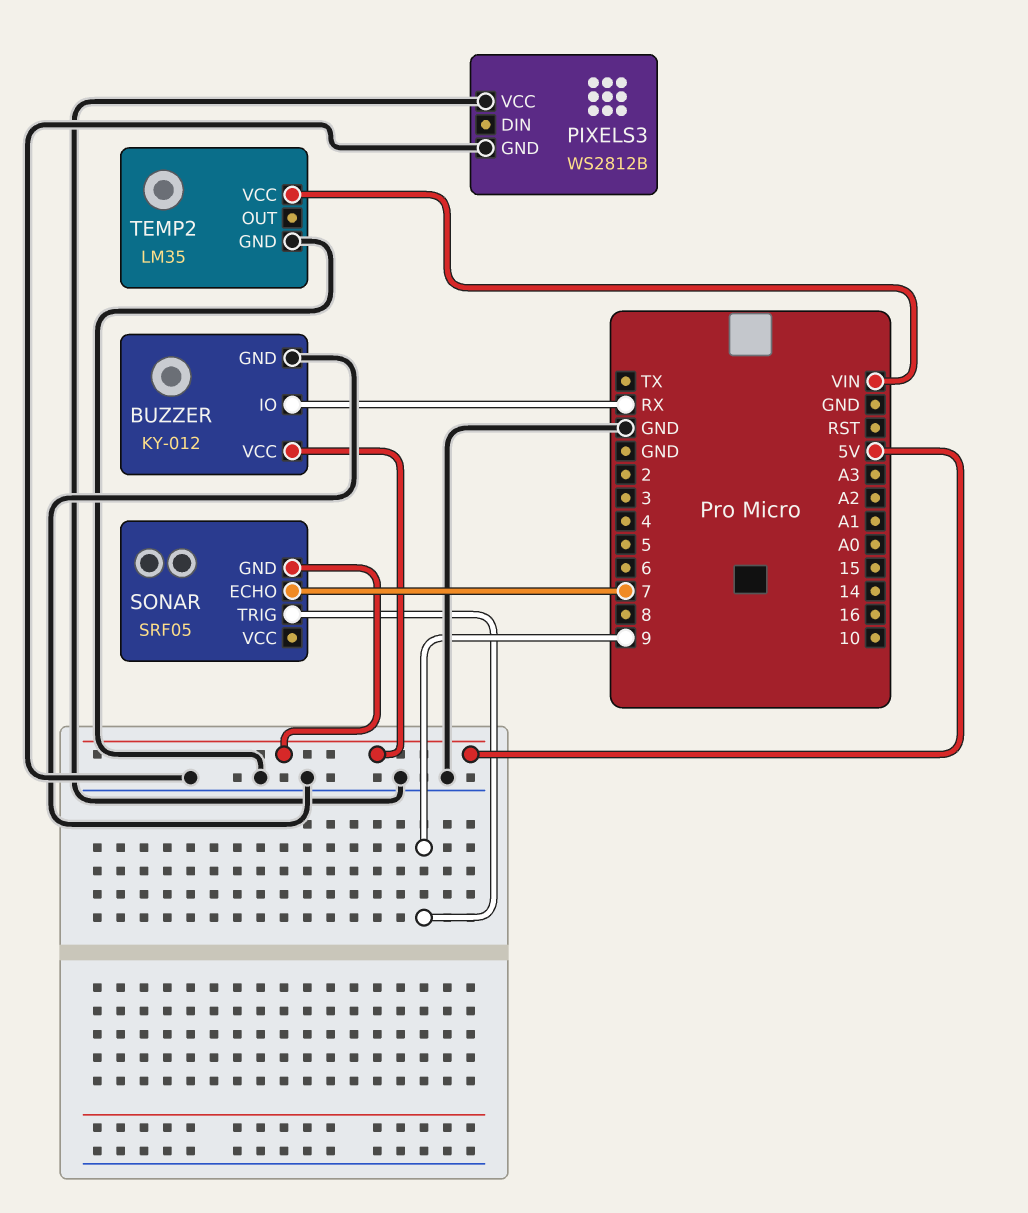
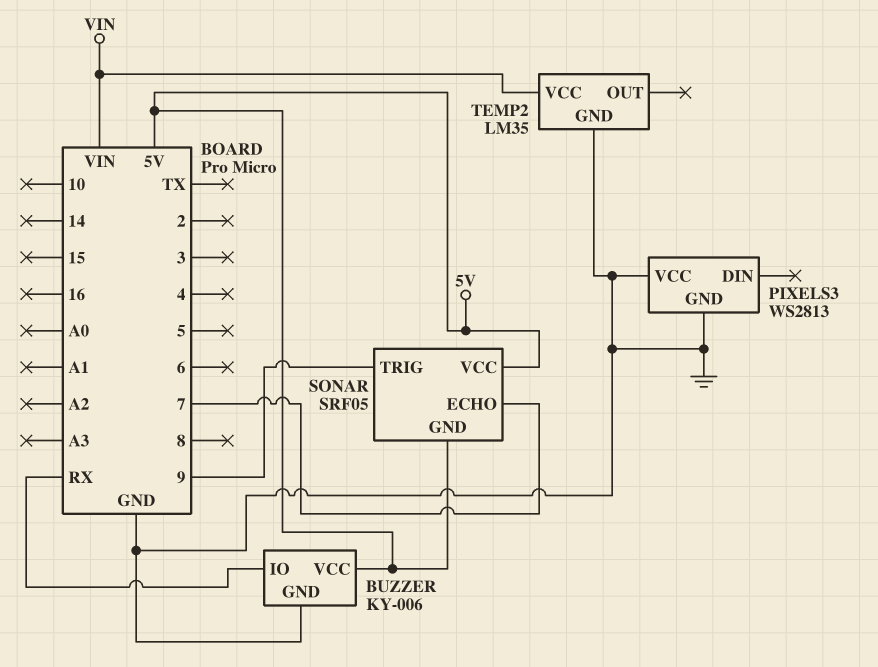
BUZZER: KY-012 -> KY-006
PIXELS3: WS2812B -> WS2813
SONAR pin VCC: none -> 5V

